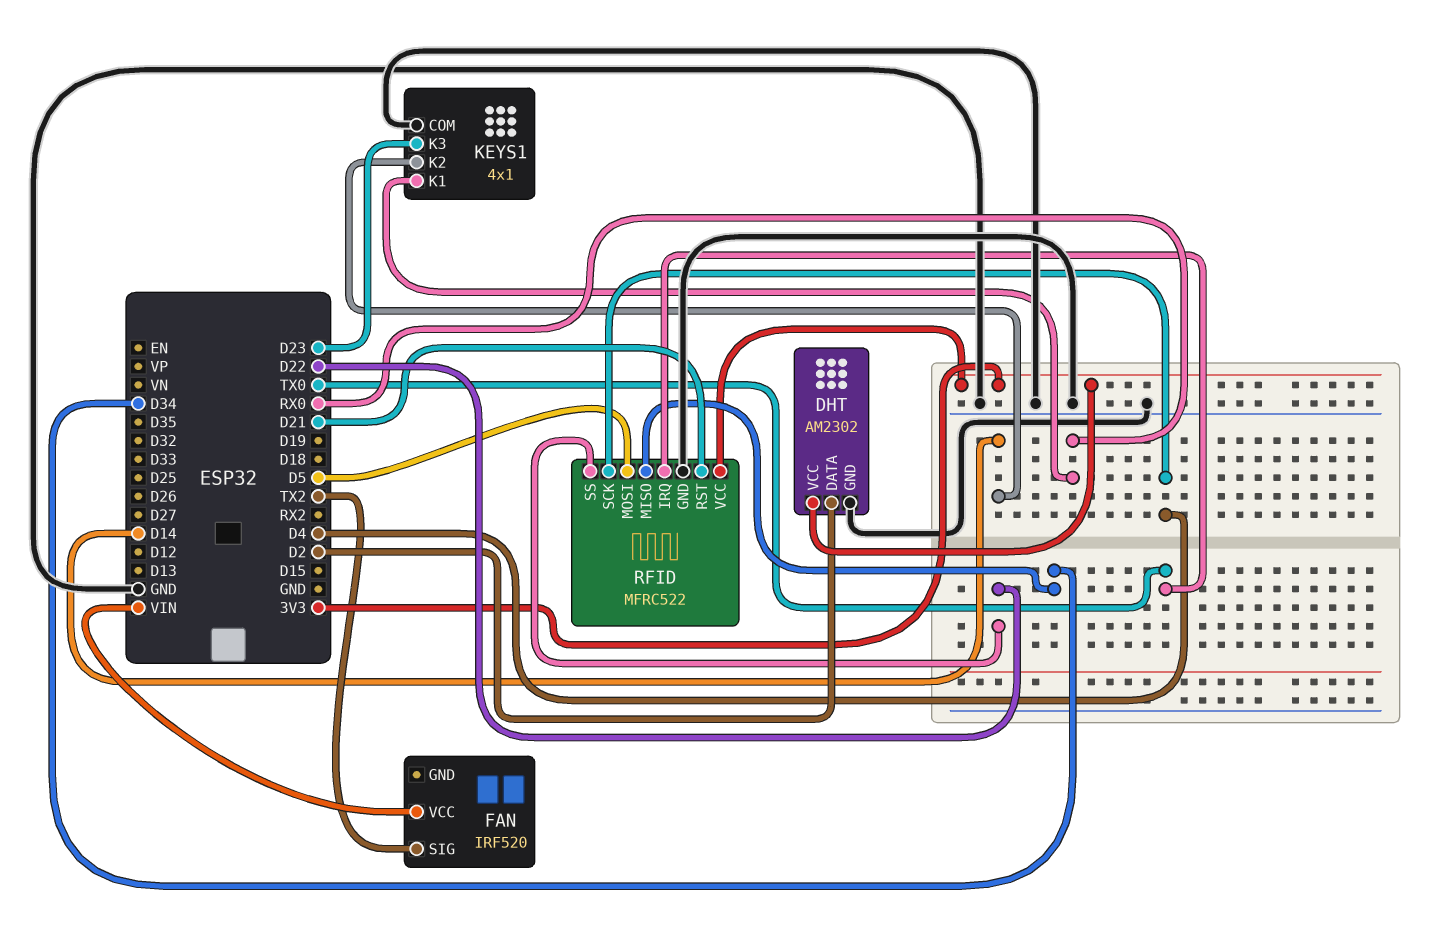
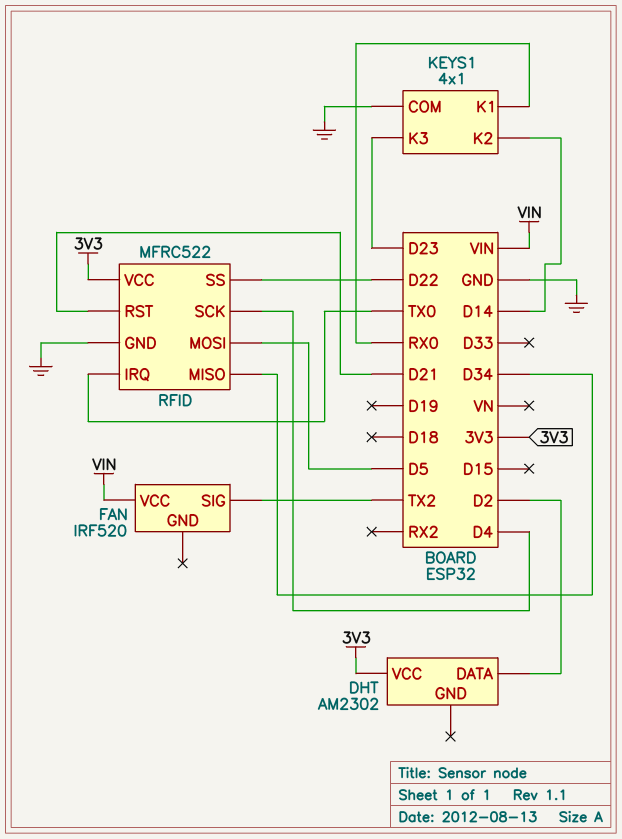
DHT pin GND: GND -> none

